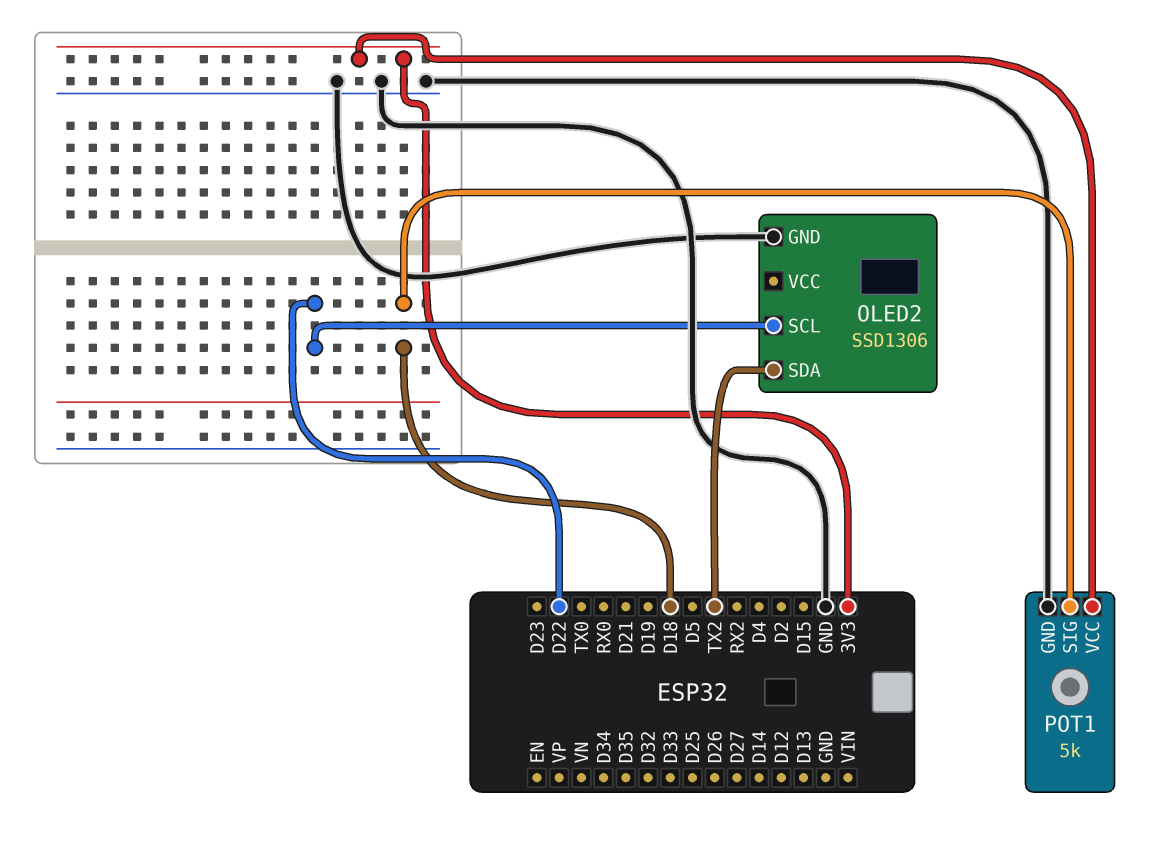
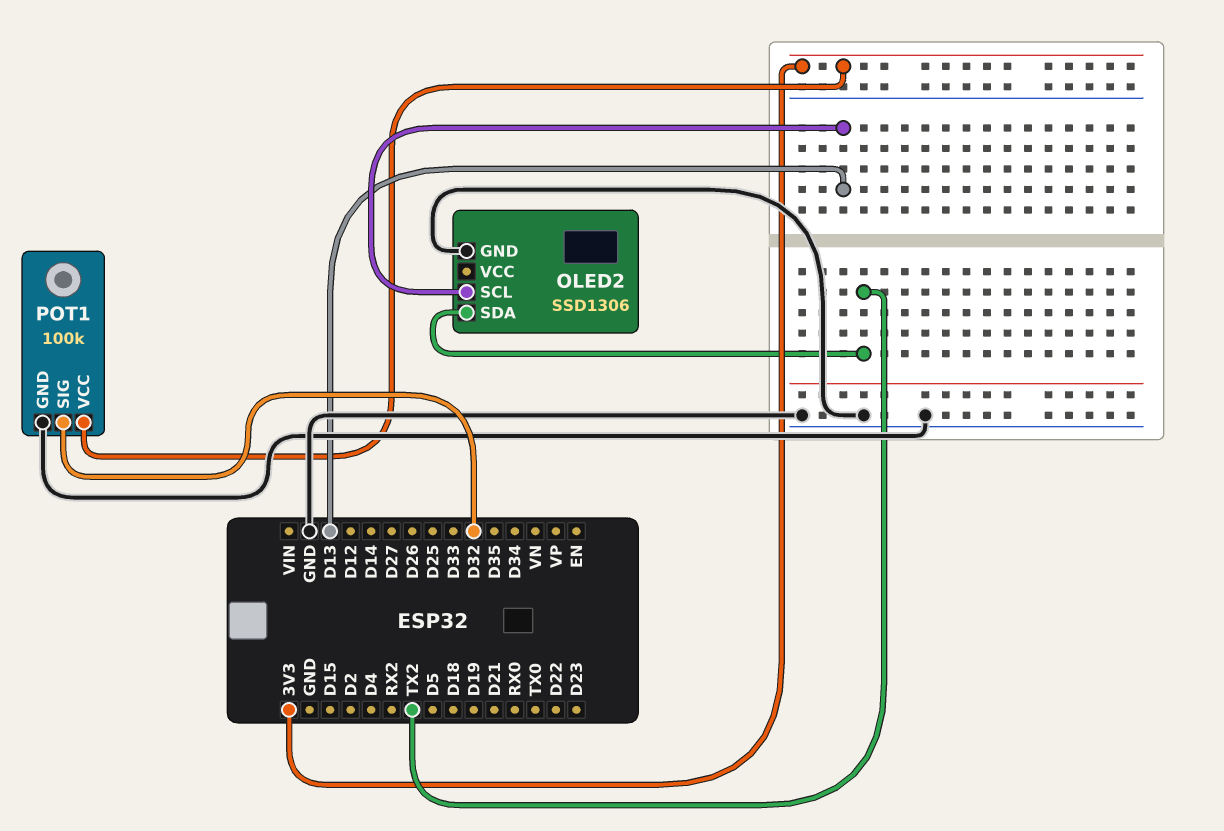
OLED2 pin SCL: D22 -> D13
POT1: 5k -> 100k
POT1 pin SIG: D18 -> D32

